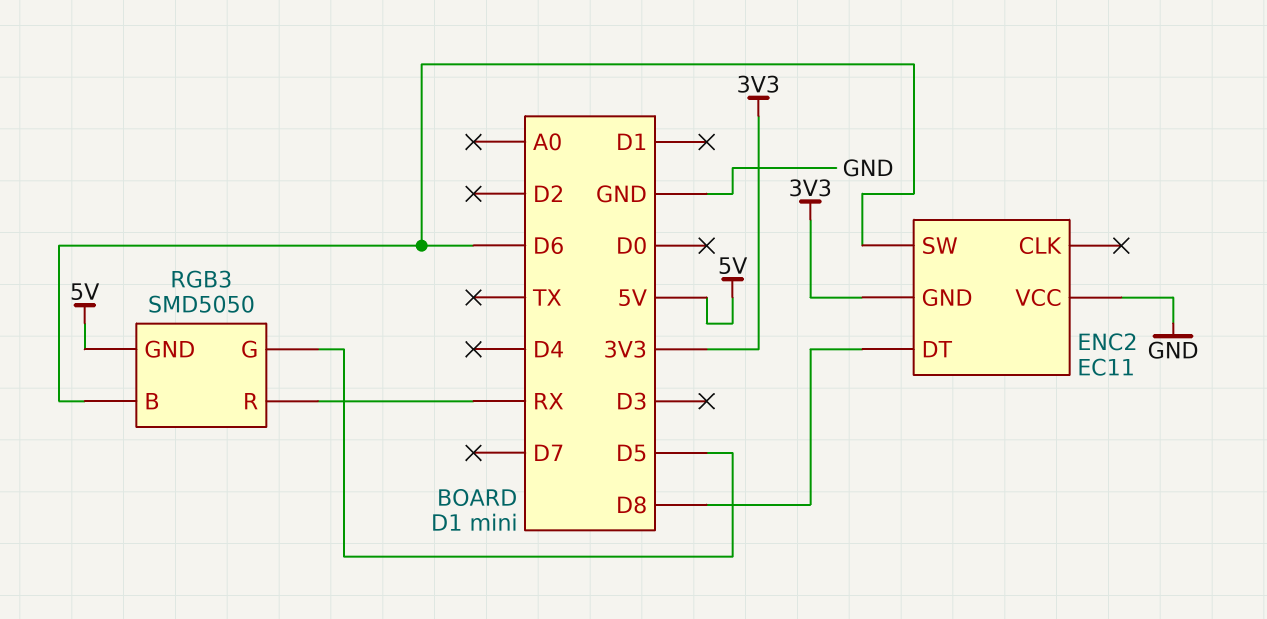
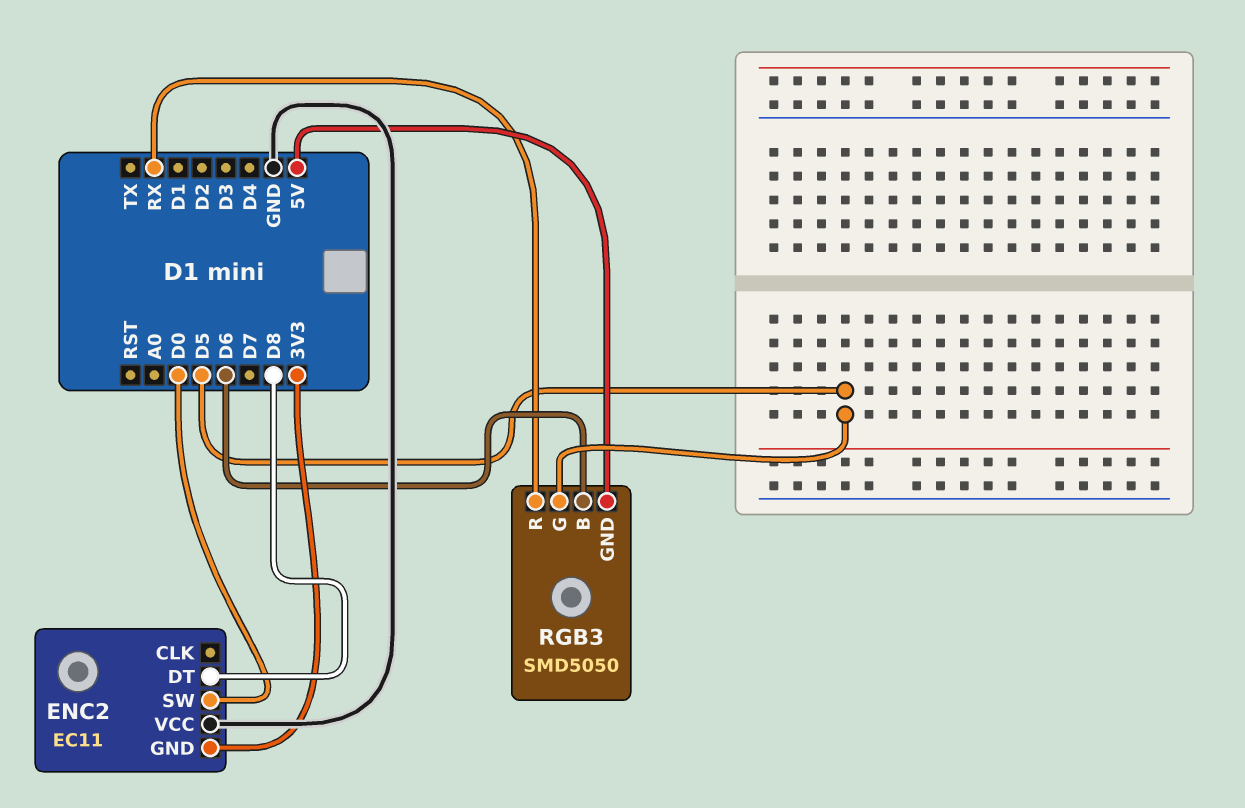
ENC2 pin SW: D6 -> D0

